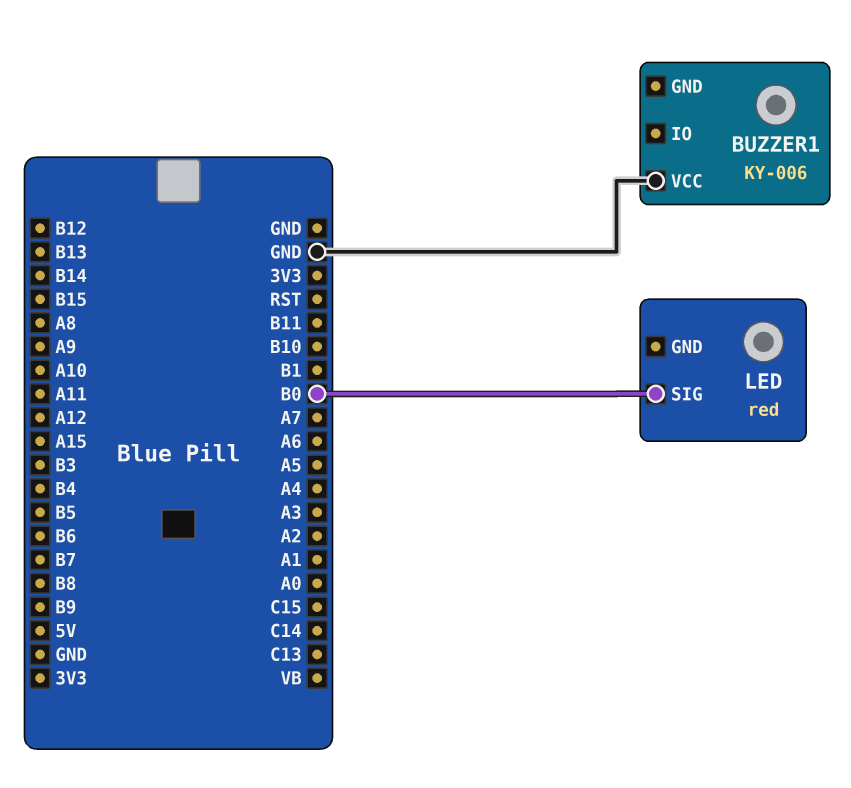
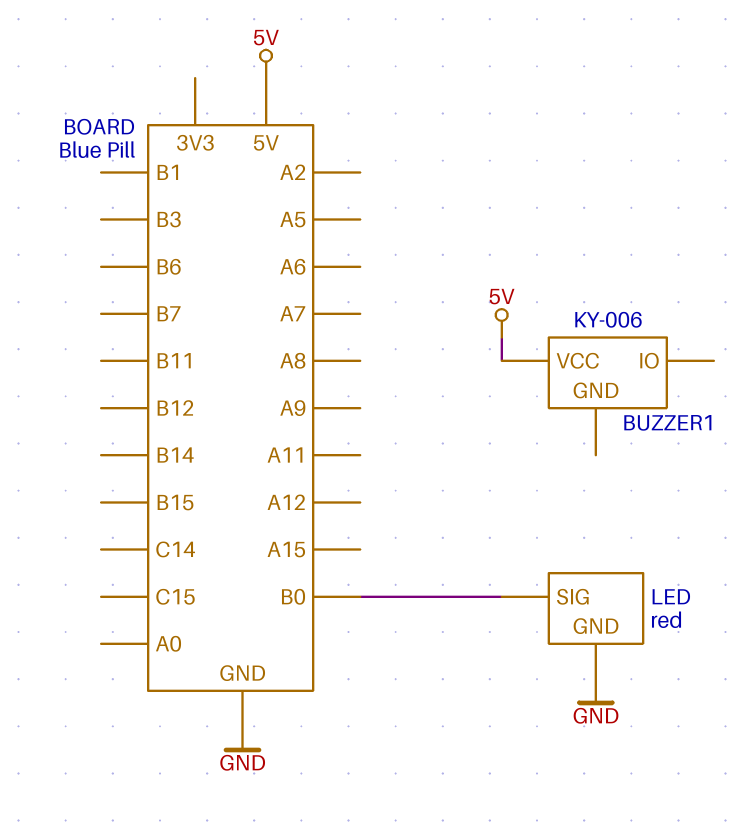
BUZZER1 pin VCC: GND -> 5V
LED pin GND: none -> GND

